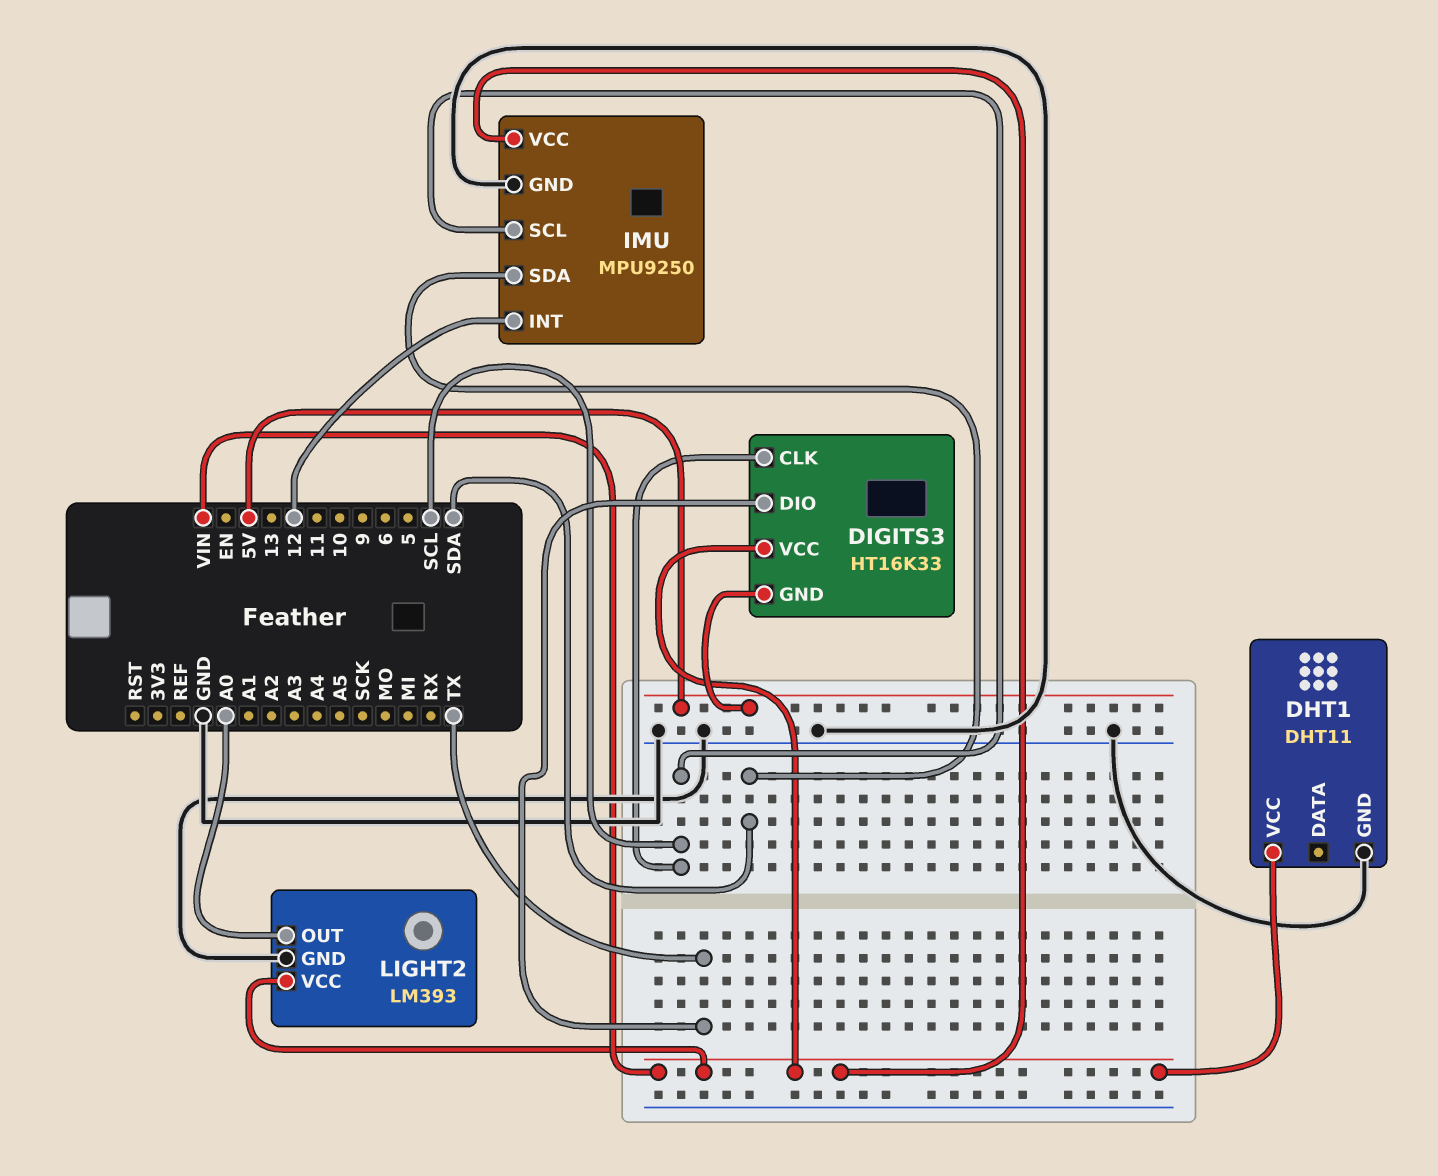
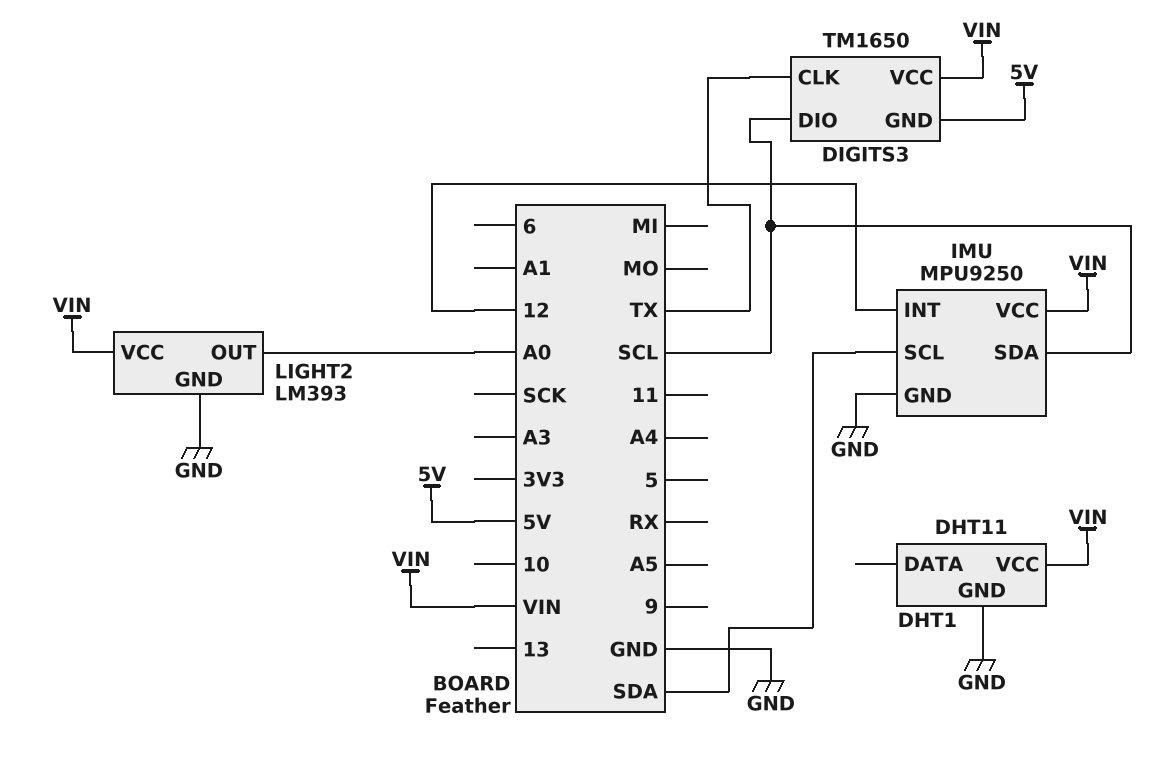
DIGITS3: HT16K33 -> TM1650
DIGITS3 pin CLK: SCL -> TX
DIGITS3 pin DIO: TX -> SCL
IMU pin SCL: SCL -> SDA
IMU pin SDA: SDA -> SCL

